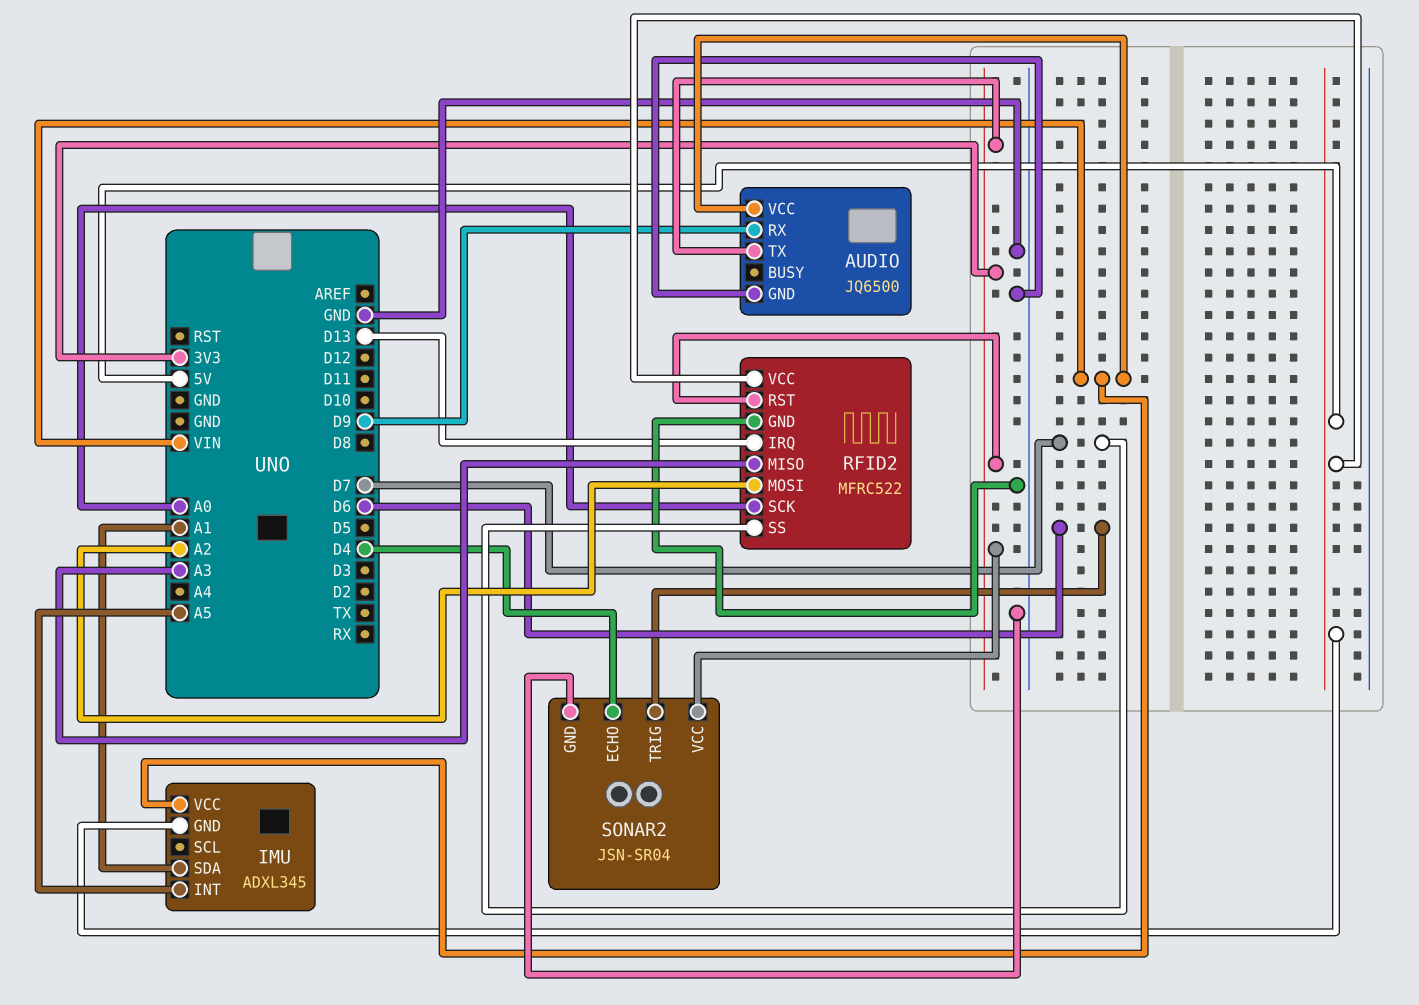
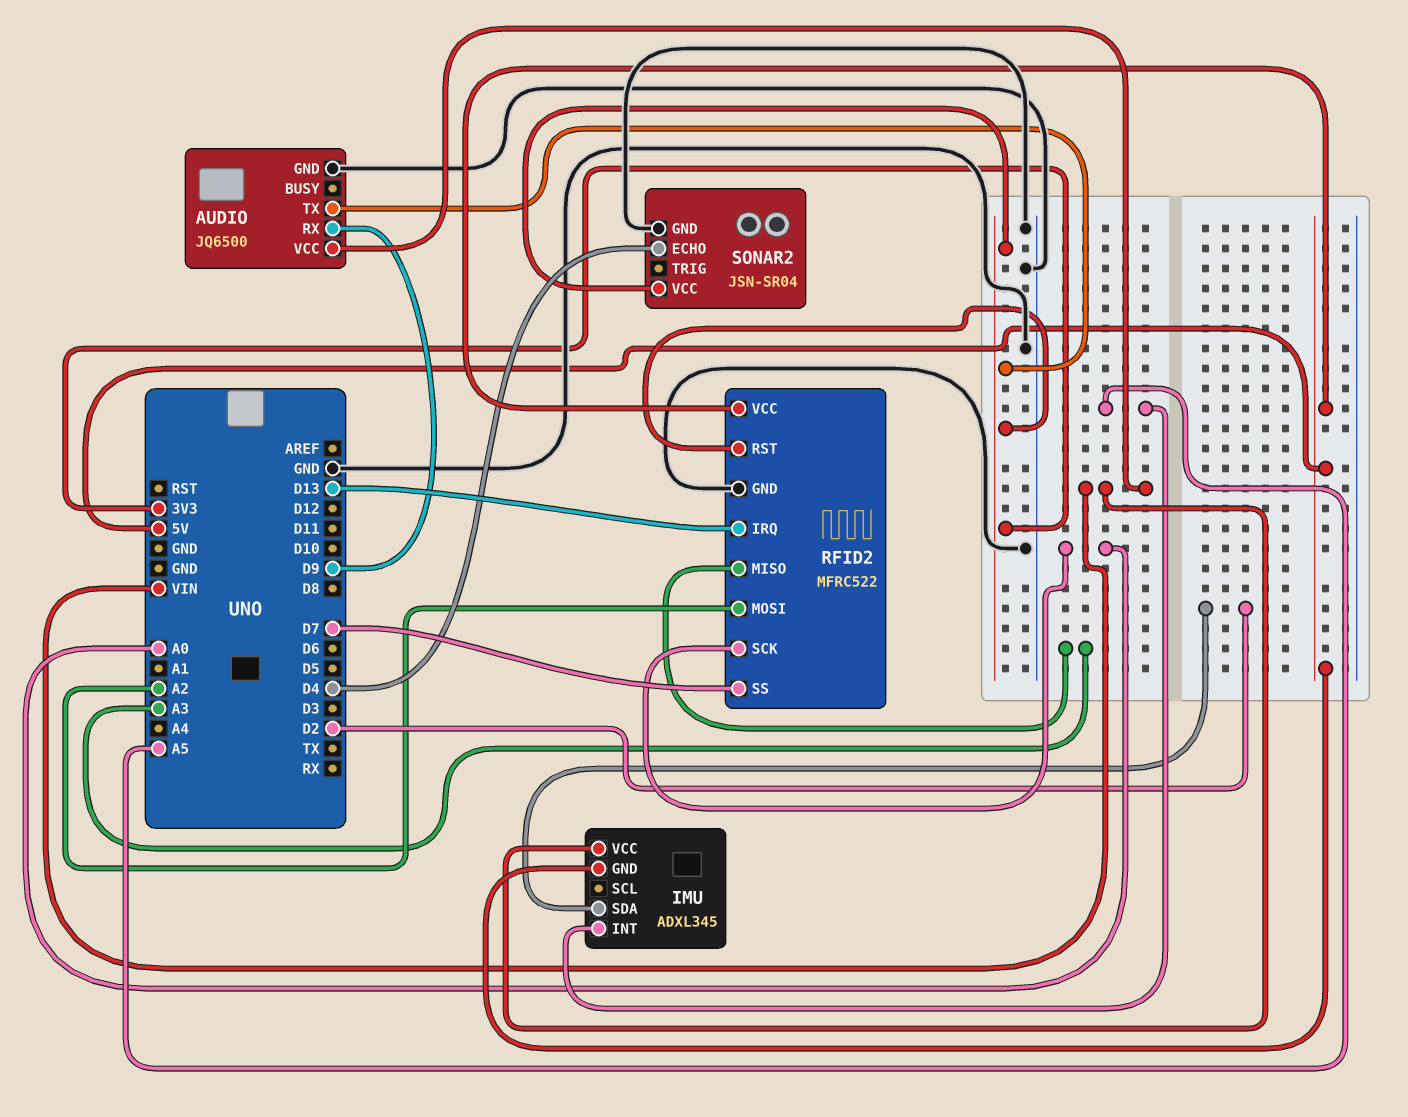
IMU pin SDA: A1 -> D2
SONAR2 pin TRIG: D6 -> none

